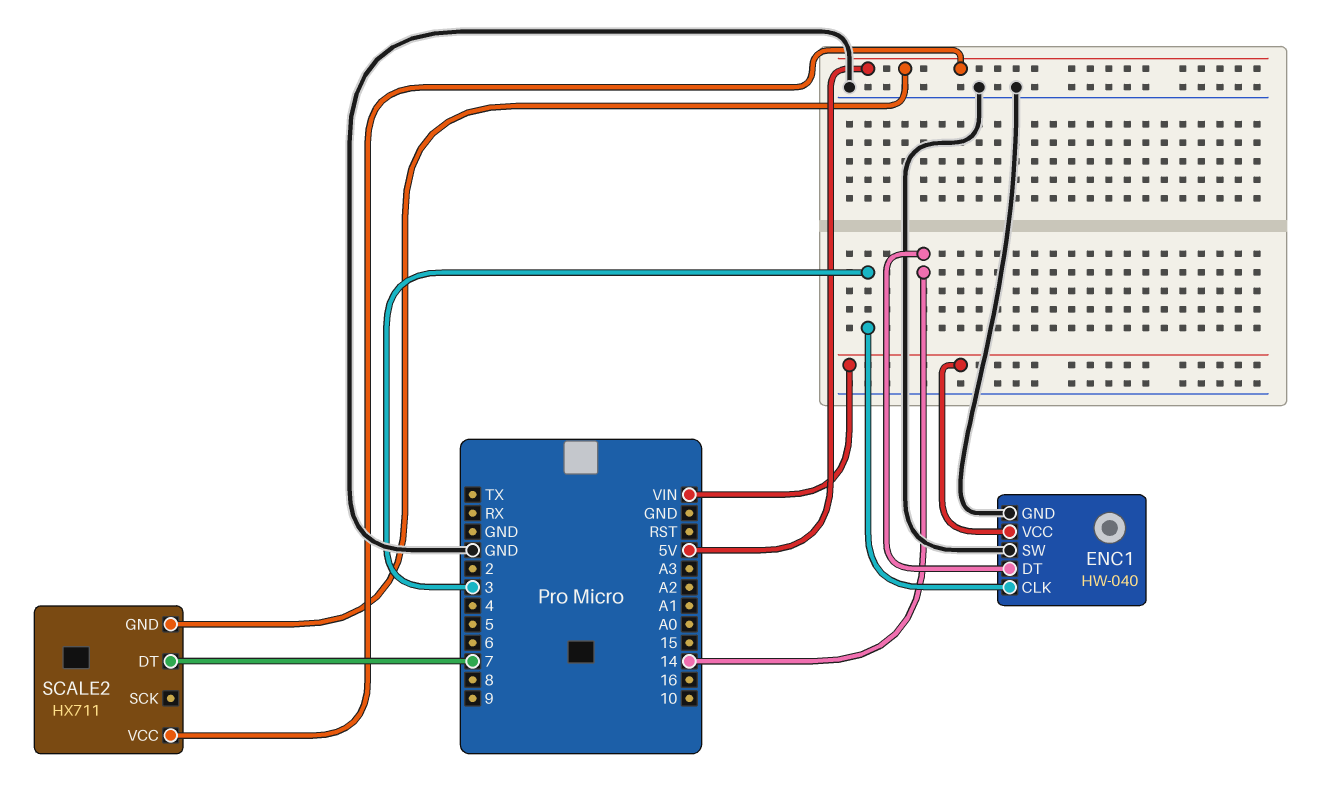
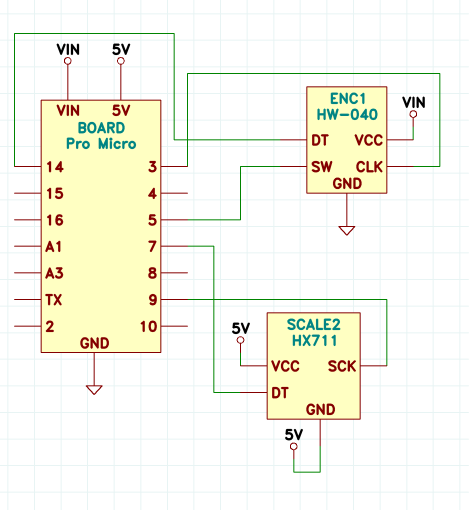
ENC1 pin SW: GND -> 5
SCALE2 pin SCK: none -> 9

